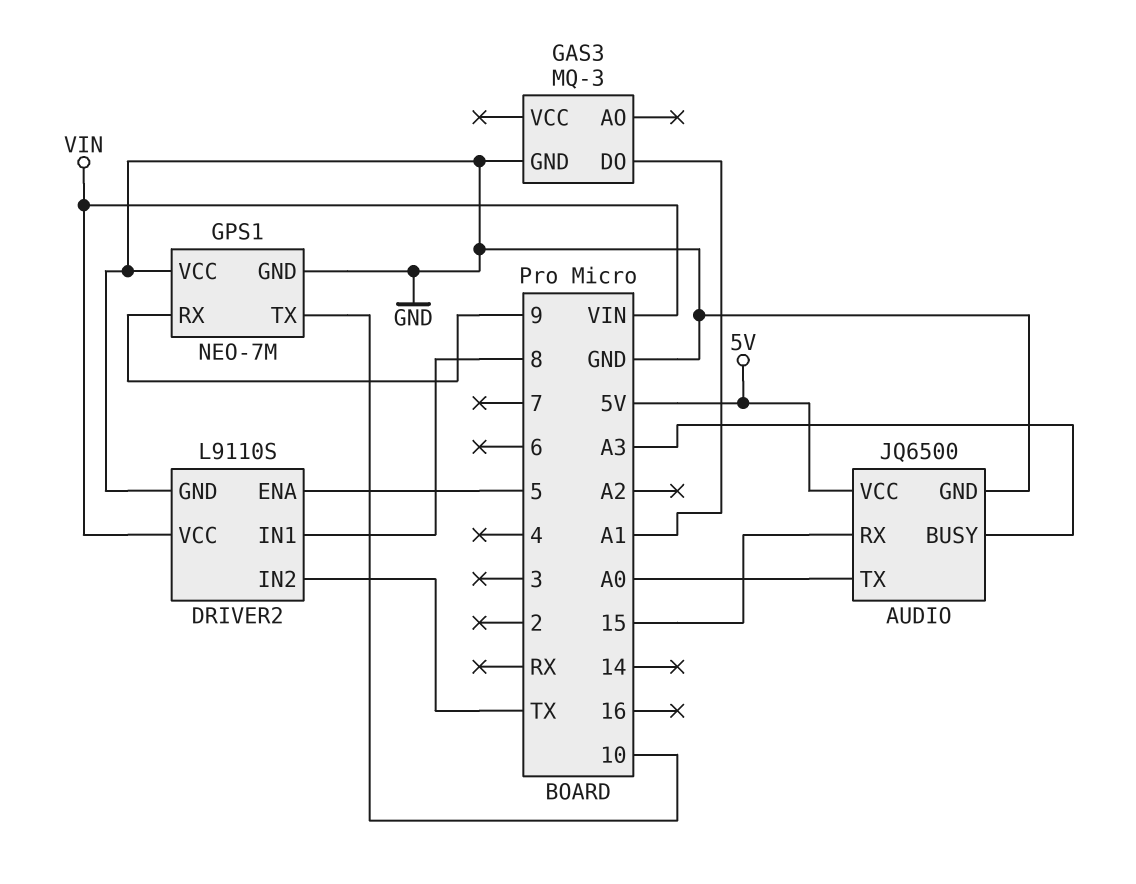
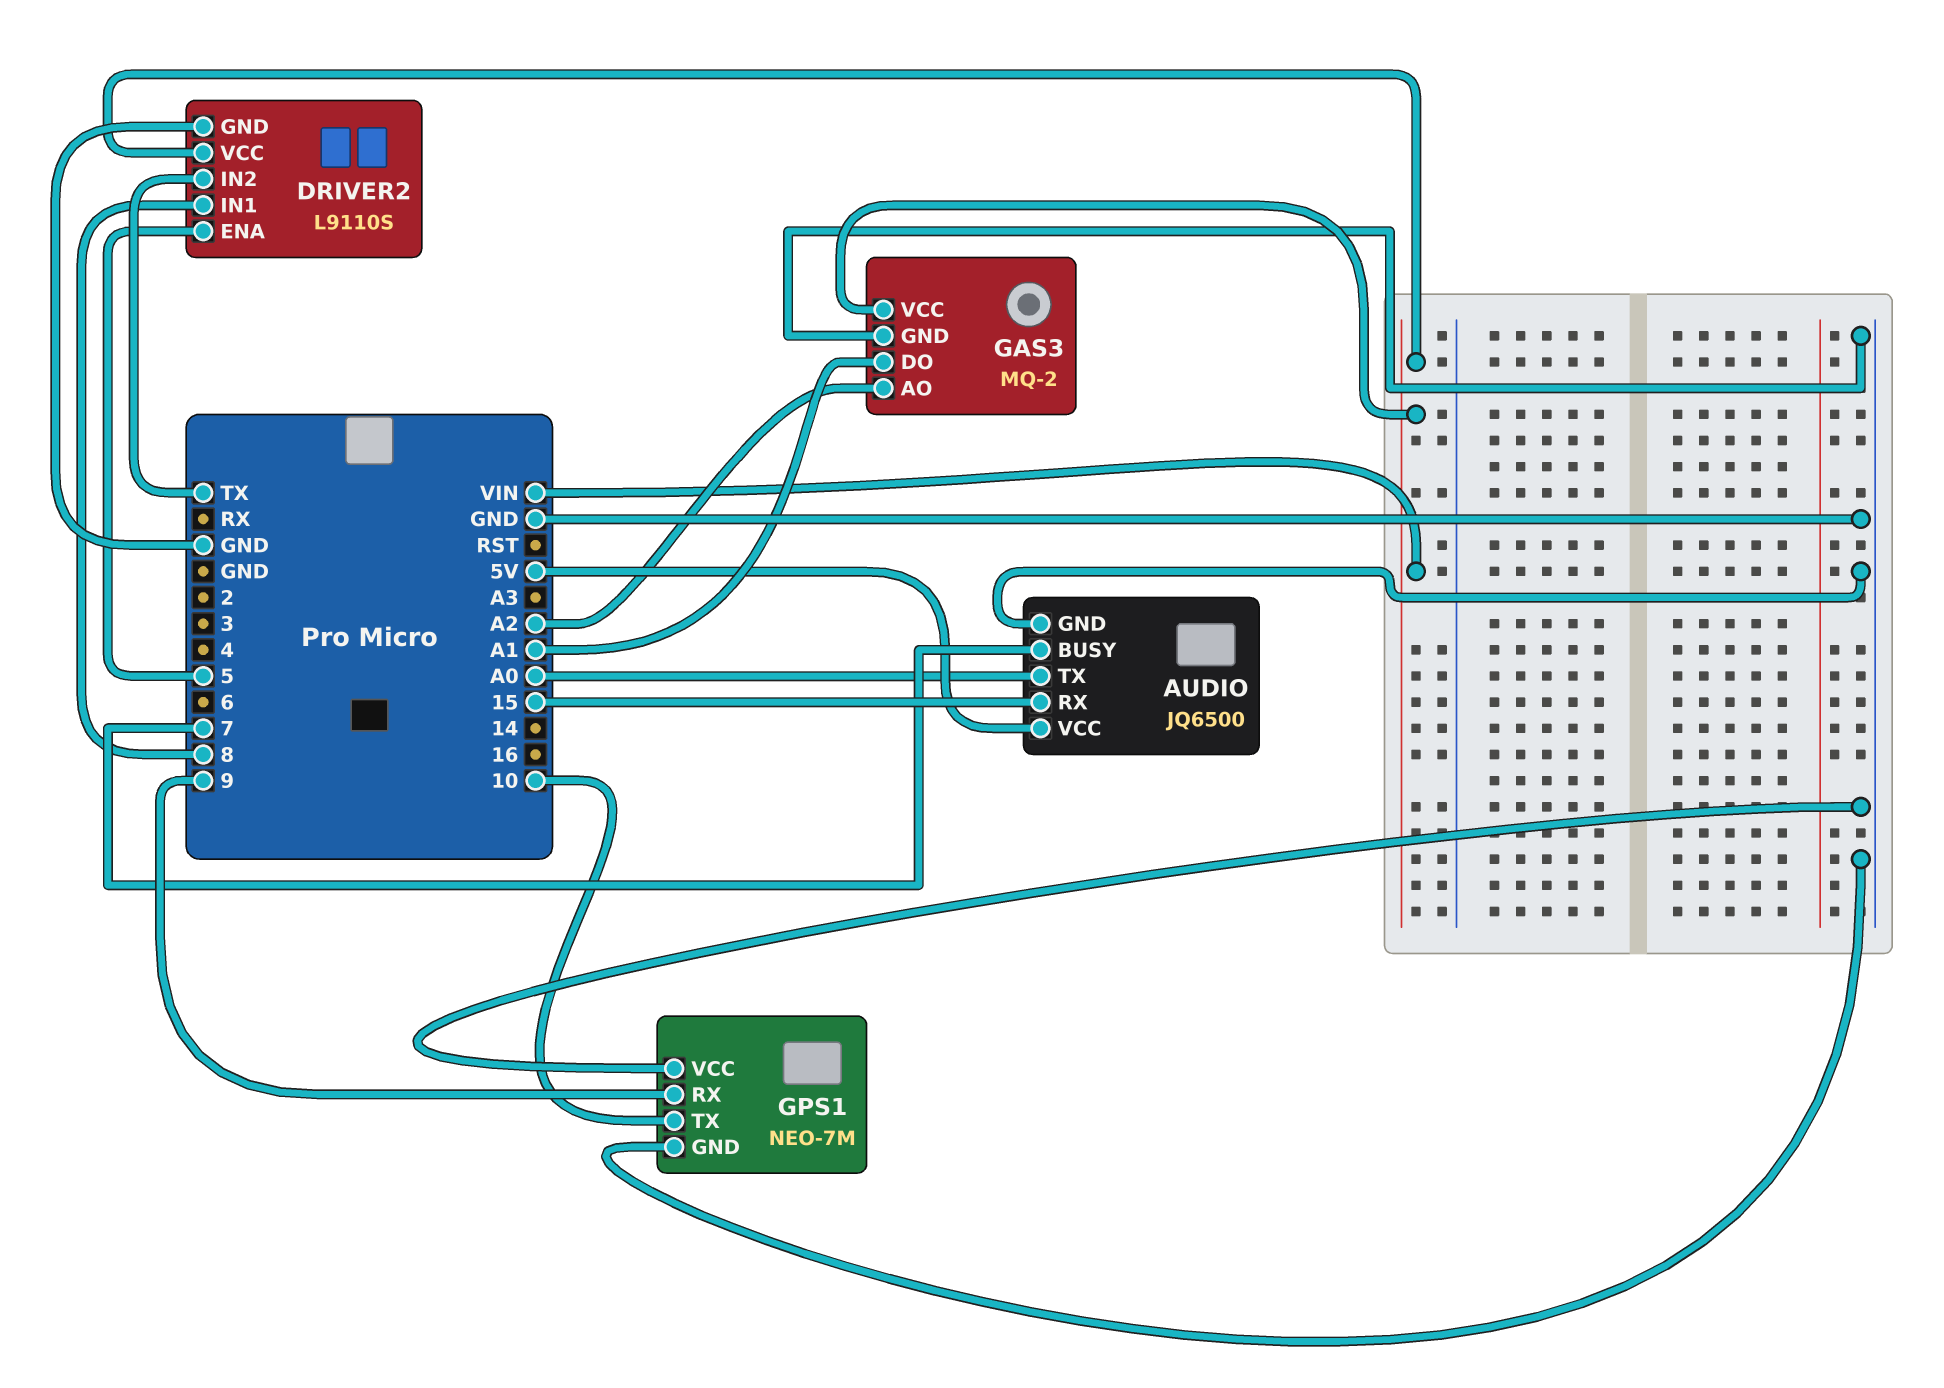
AUDIO pin BUSY: A3 -> 7
GAS3: MQ-3 -> MQ-2
GAS3 pin AO: none -> A2
GAS3 pin VCC: none -> VIN

